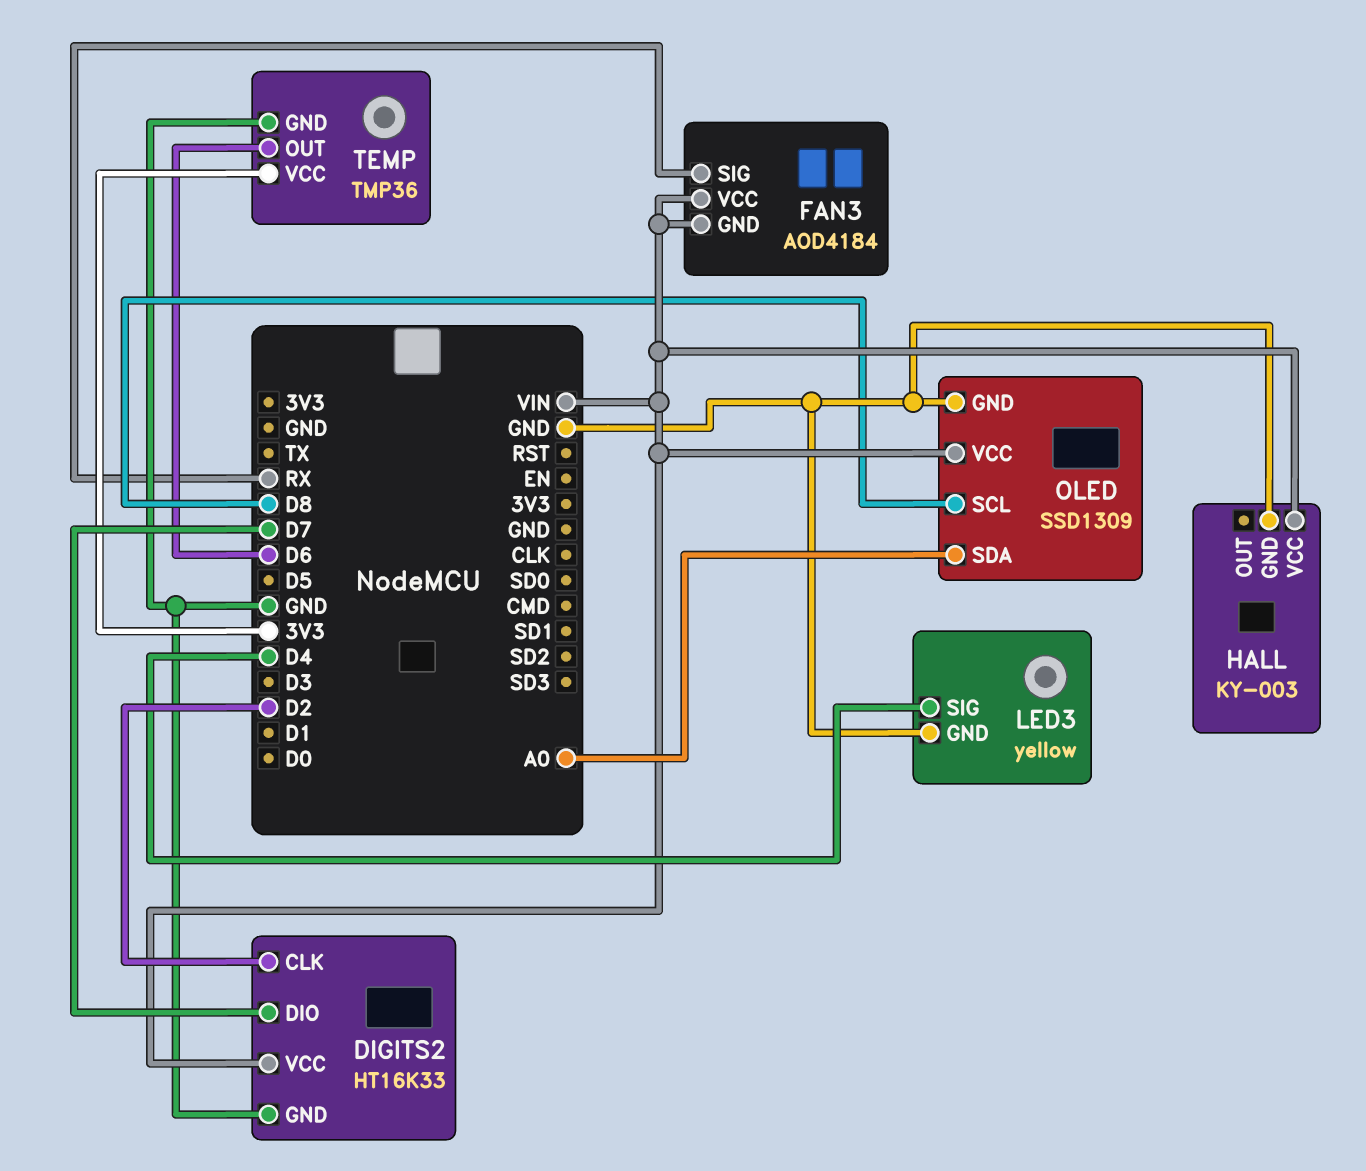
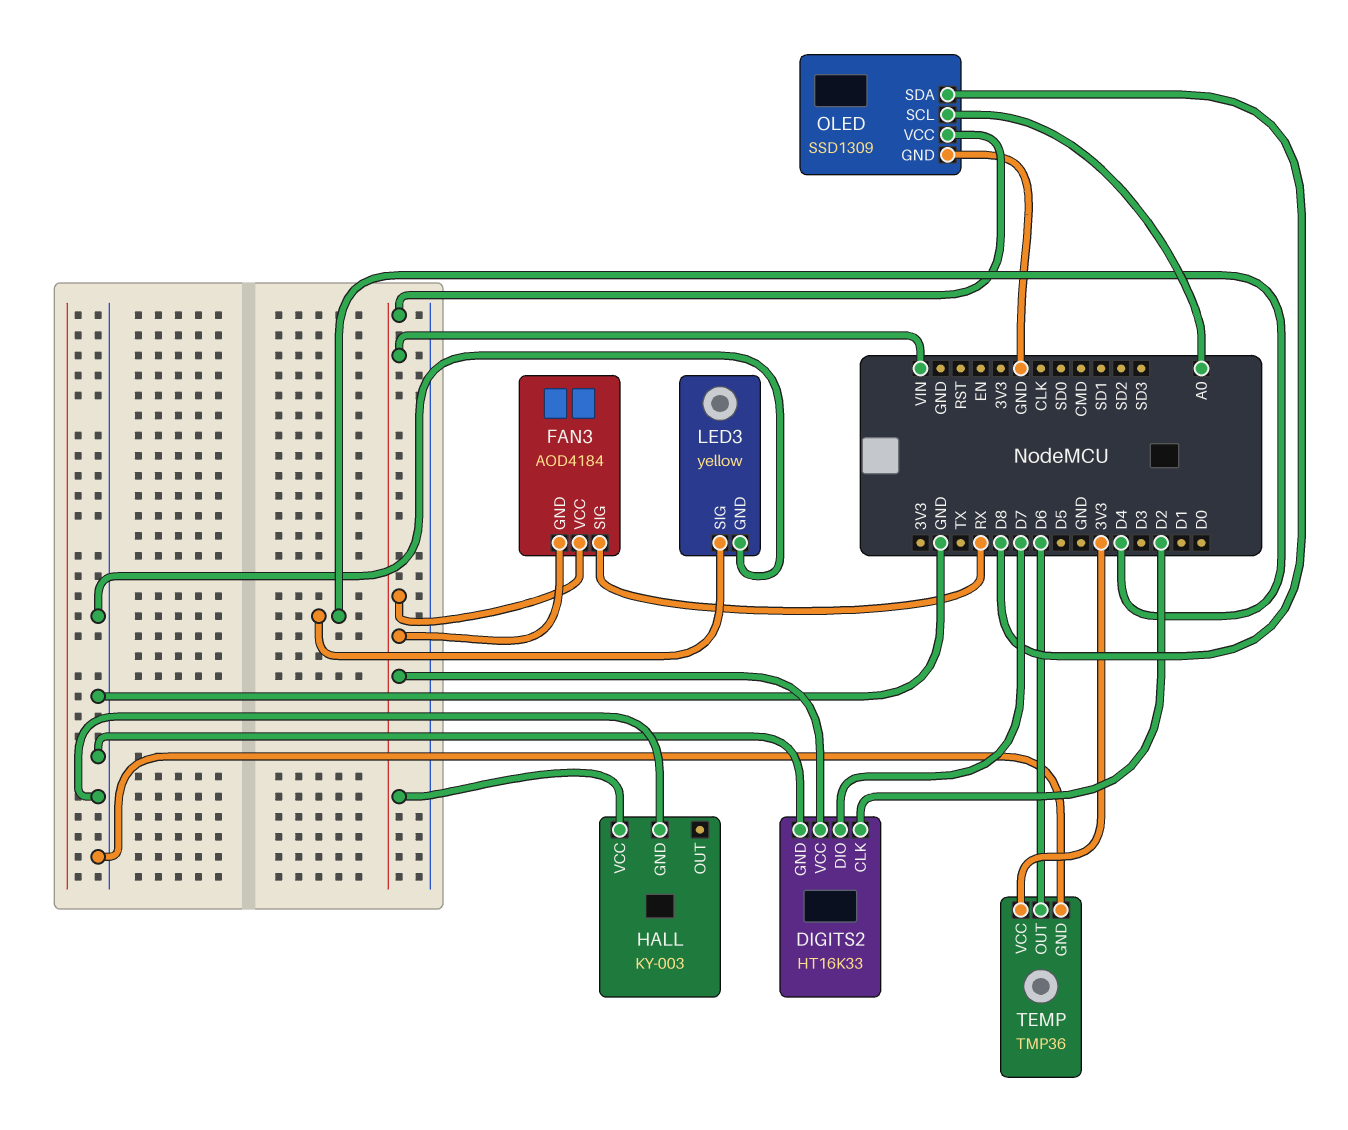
OLED pin SCL: D8 -> A0
OLED pin SDA: A0 -> D8

